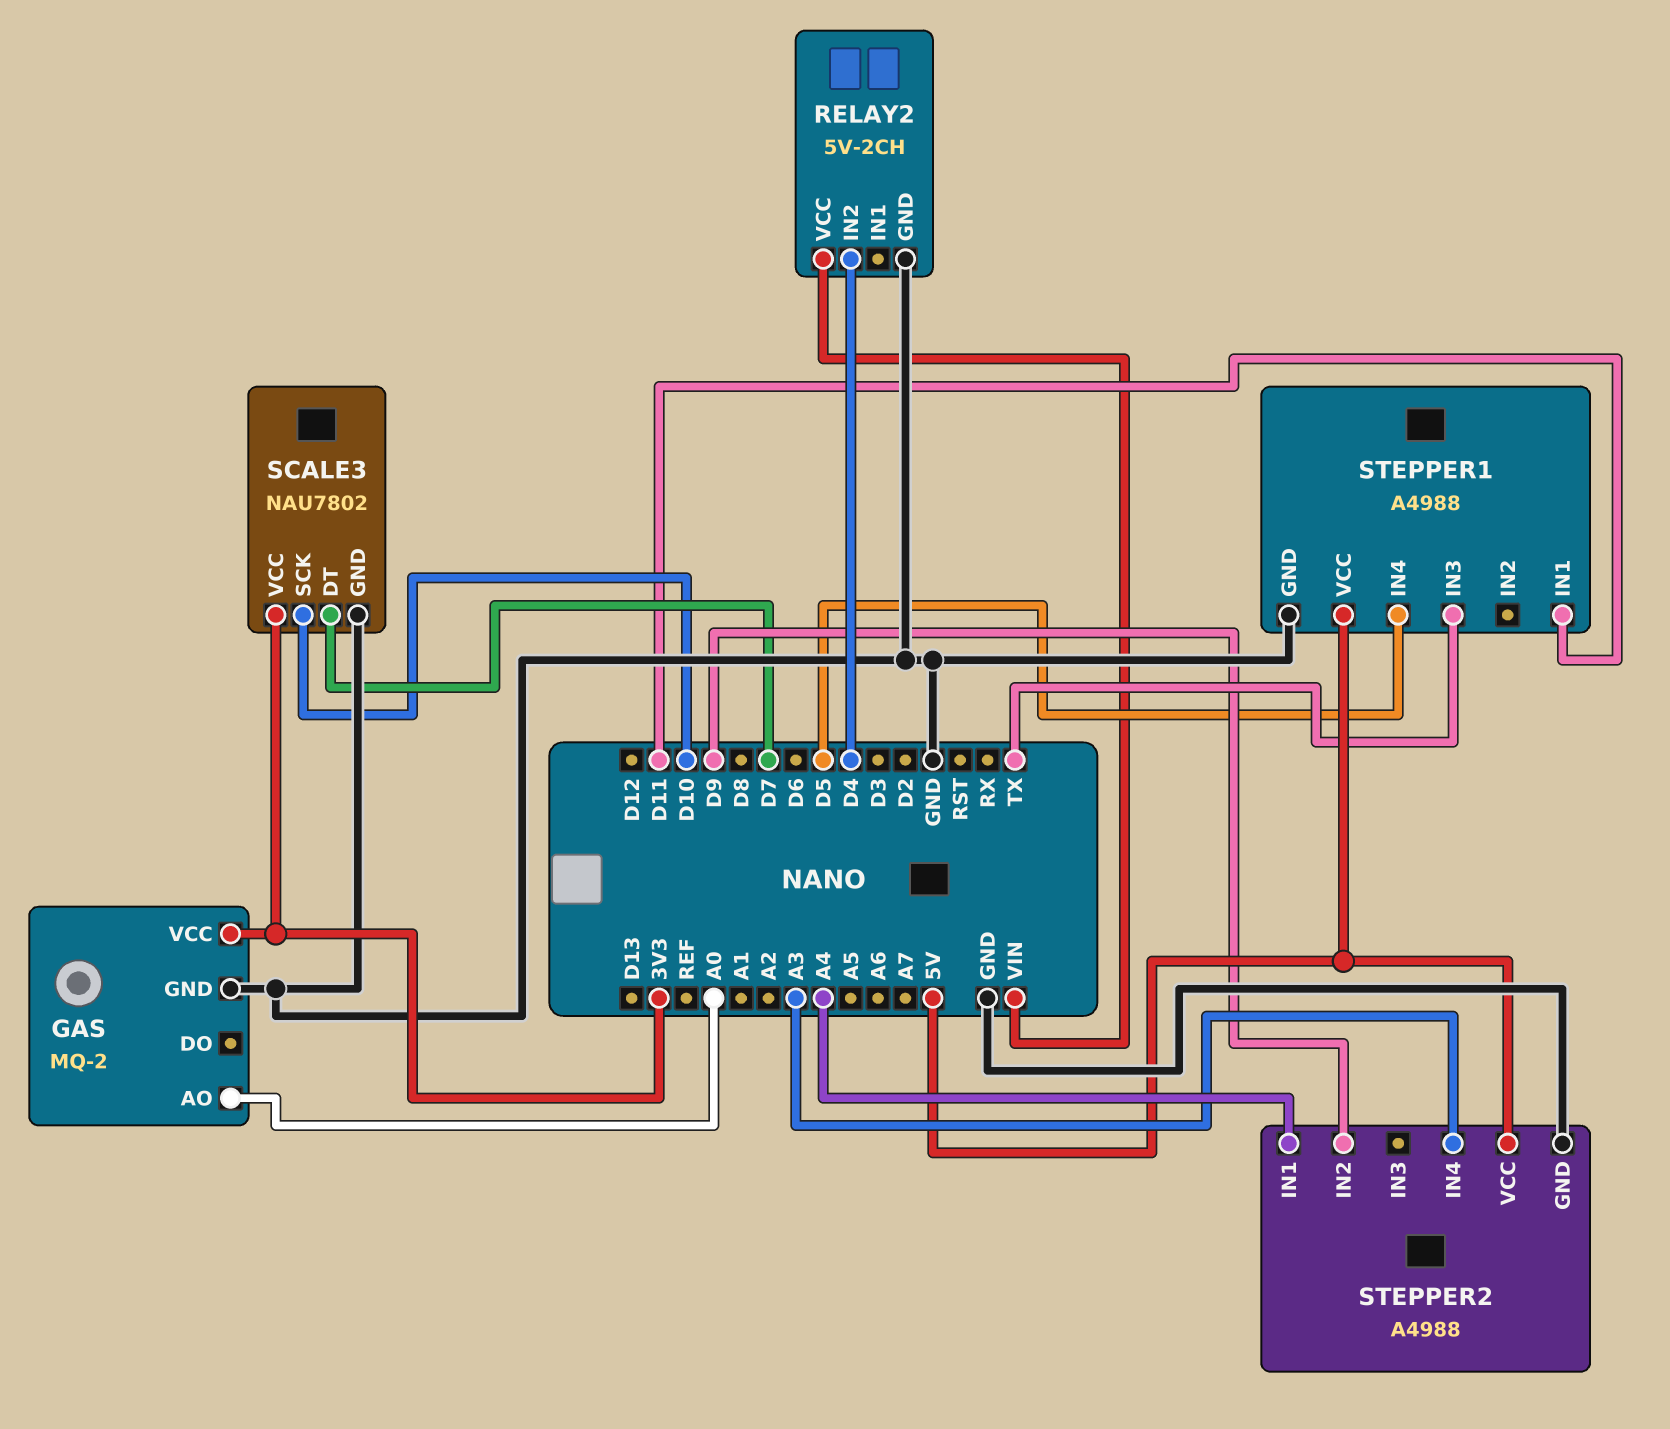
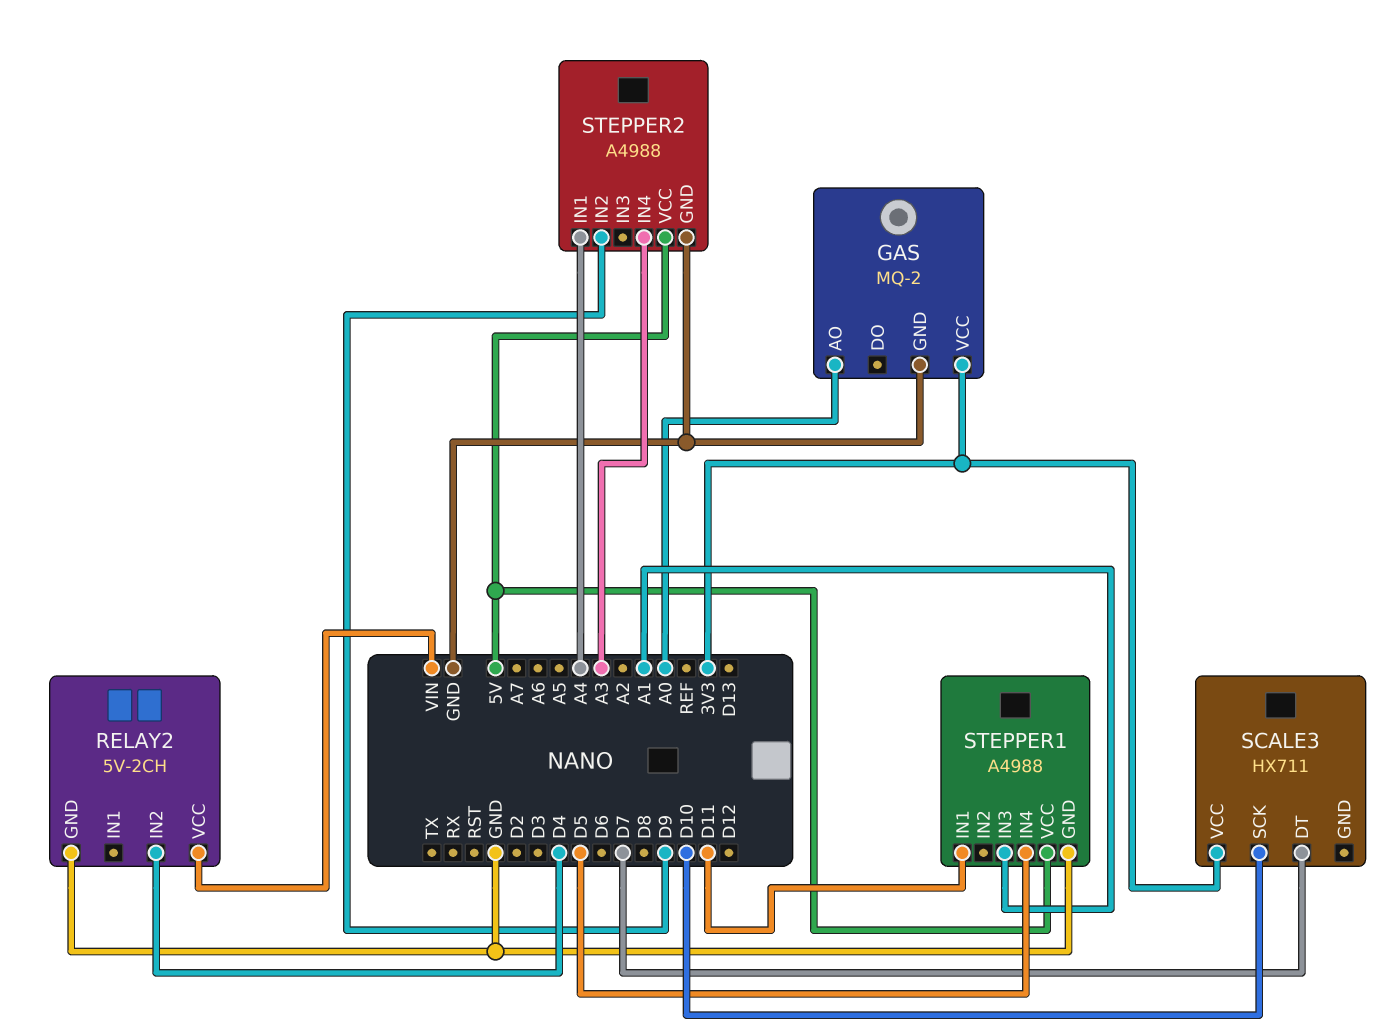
SCALE3: NAU7802 -> HX711
SCALE3 pin GND: GND -> none
STEPPER1 pin IN3: TX -> A1

